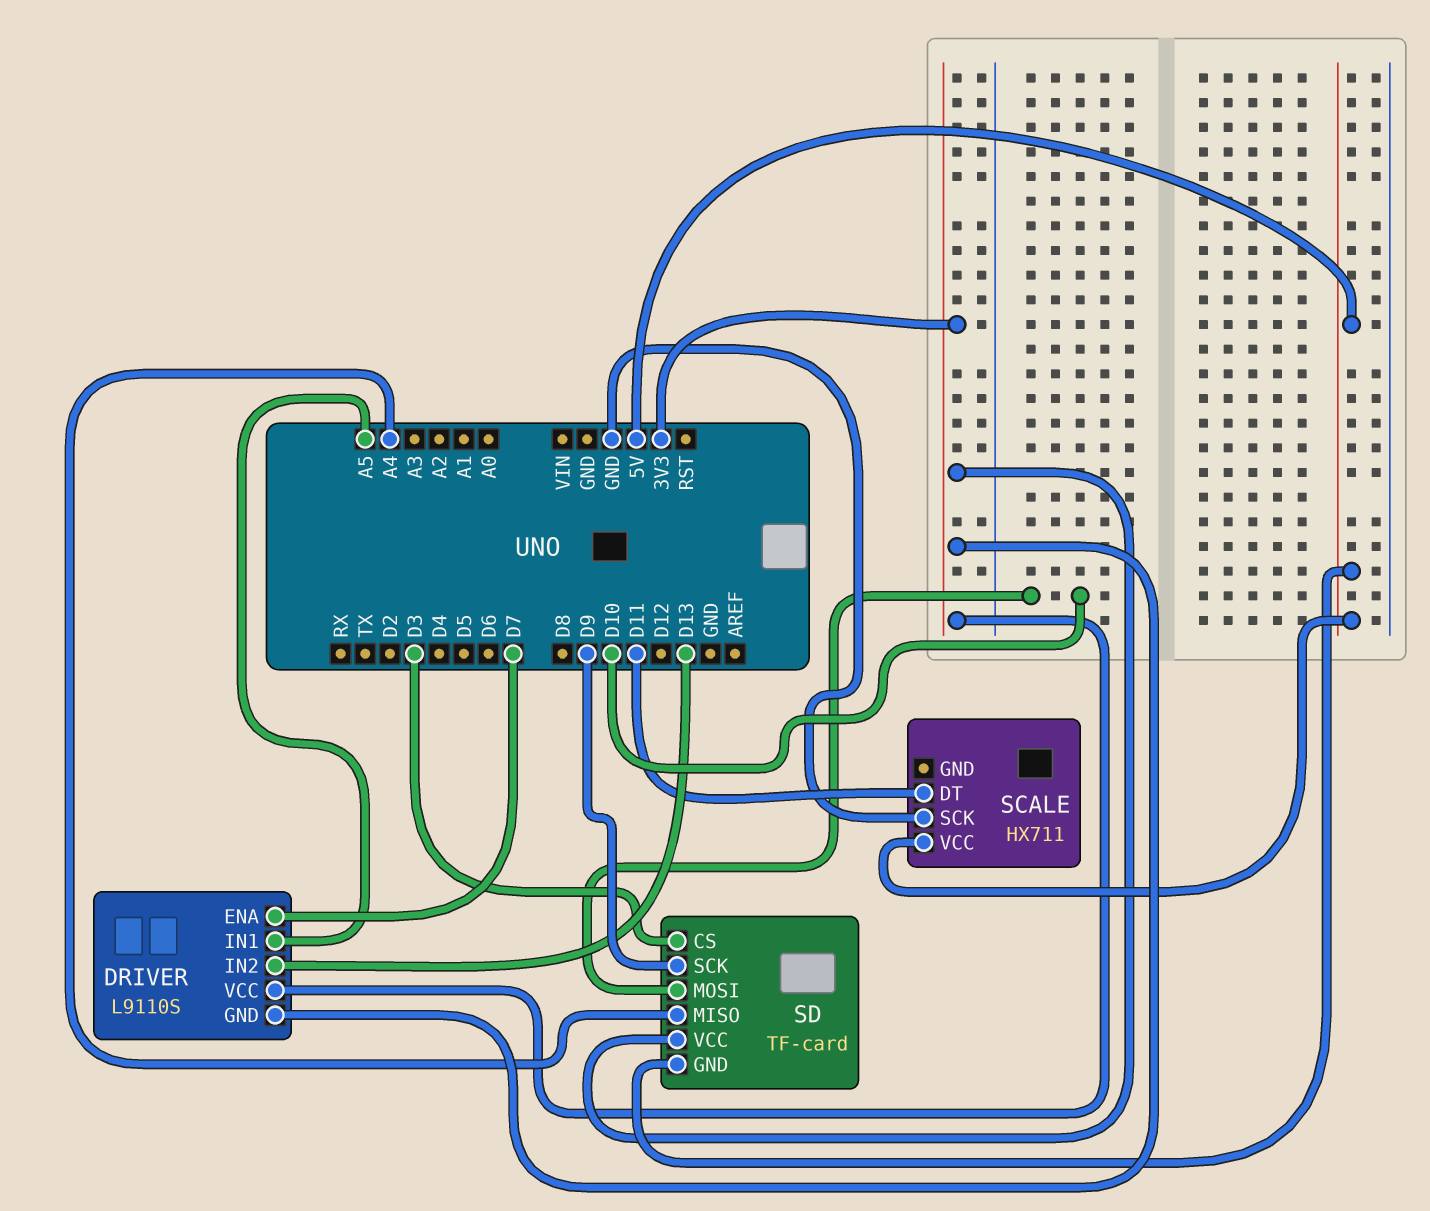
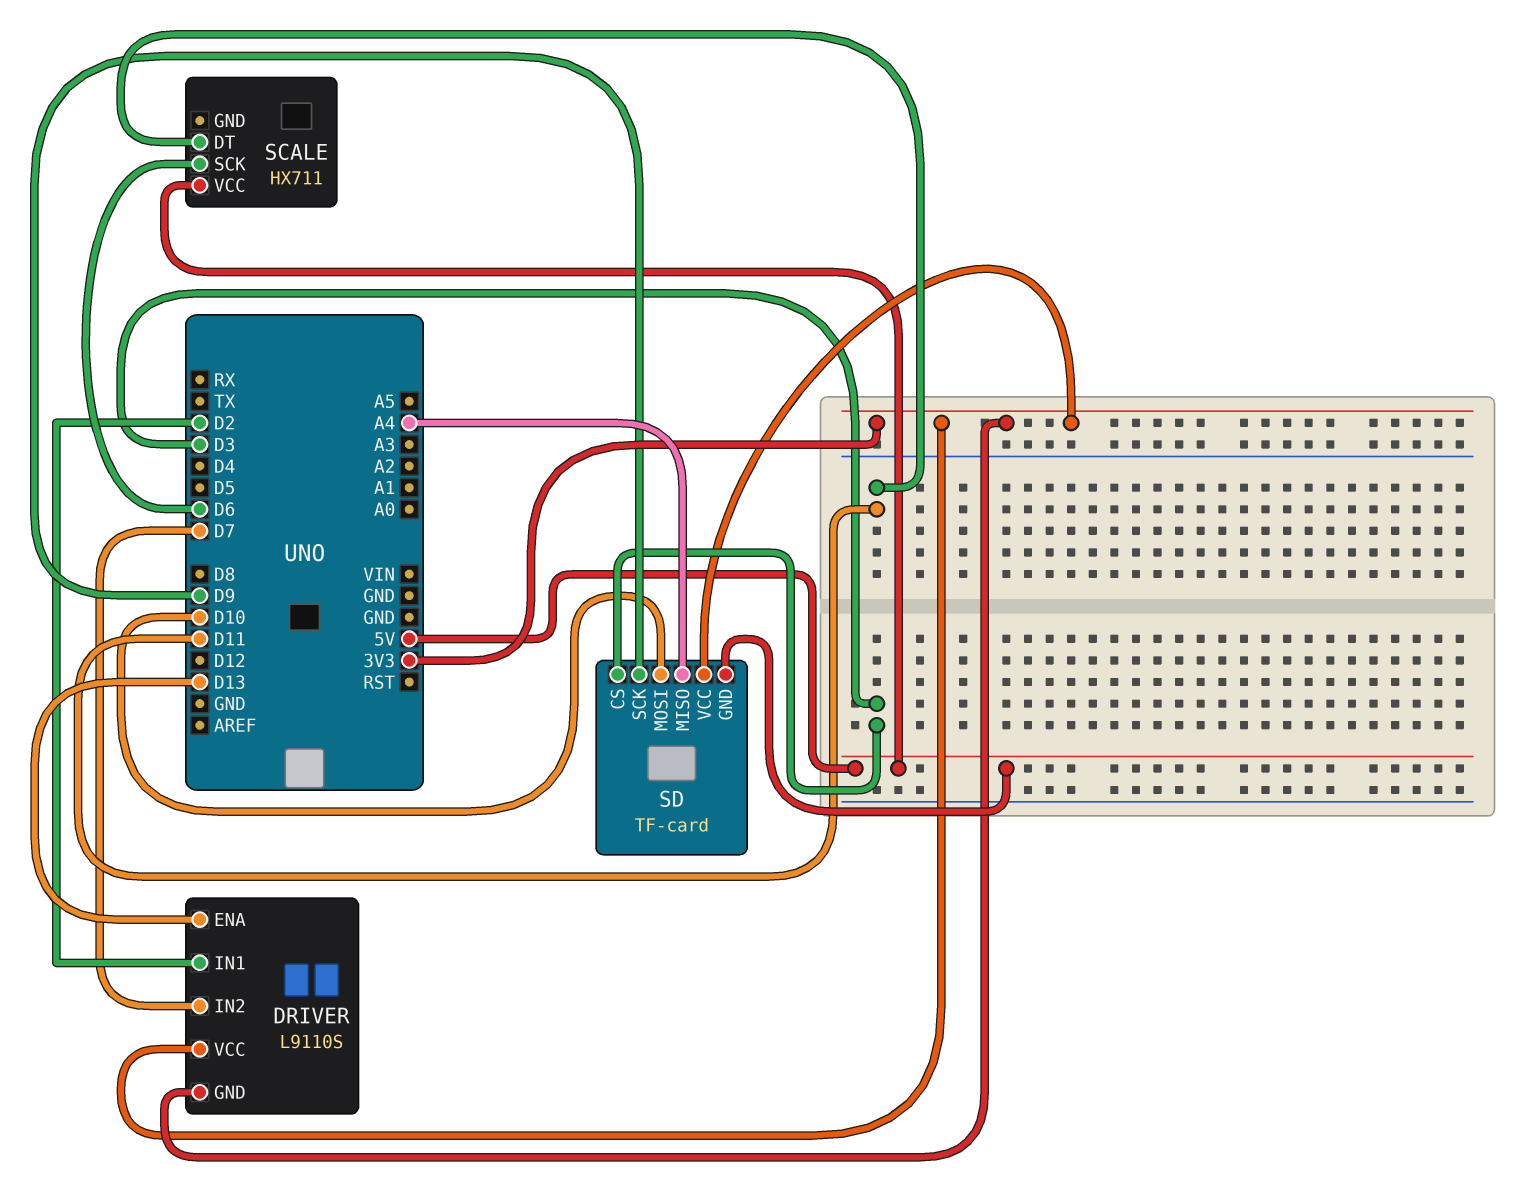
DRIVER pin ENA: D7 -> D13
DRIVER pin IN1: A5 -> D2
DRIVER pin IN2: D13 -> D7
SCALE pin SCK: GND -> D6

